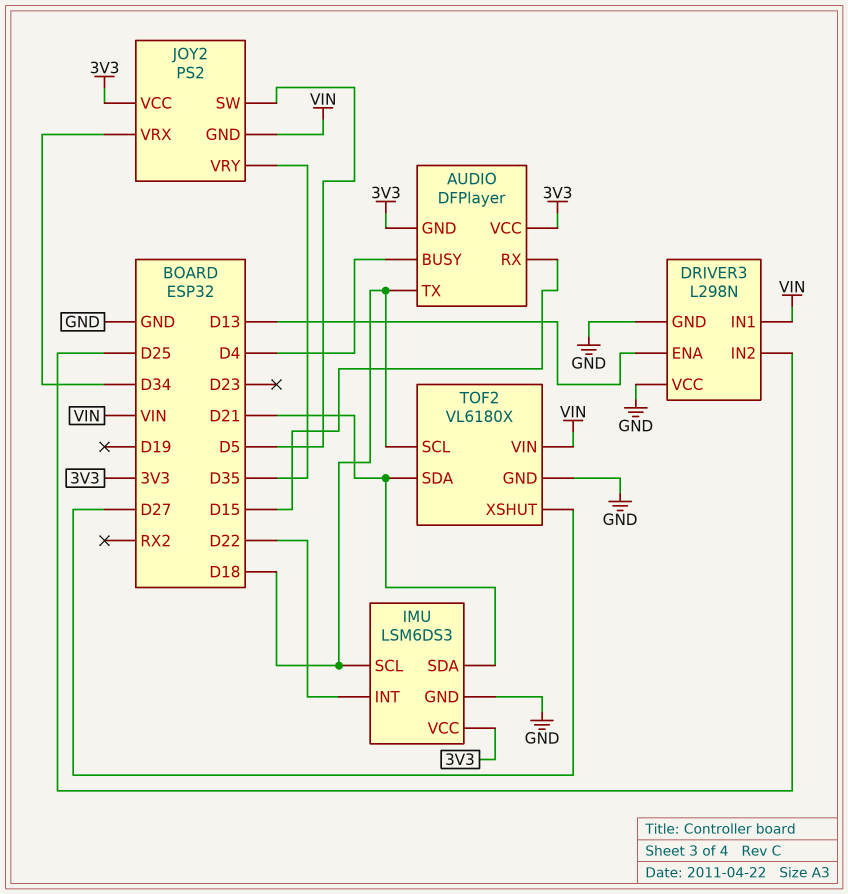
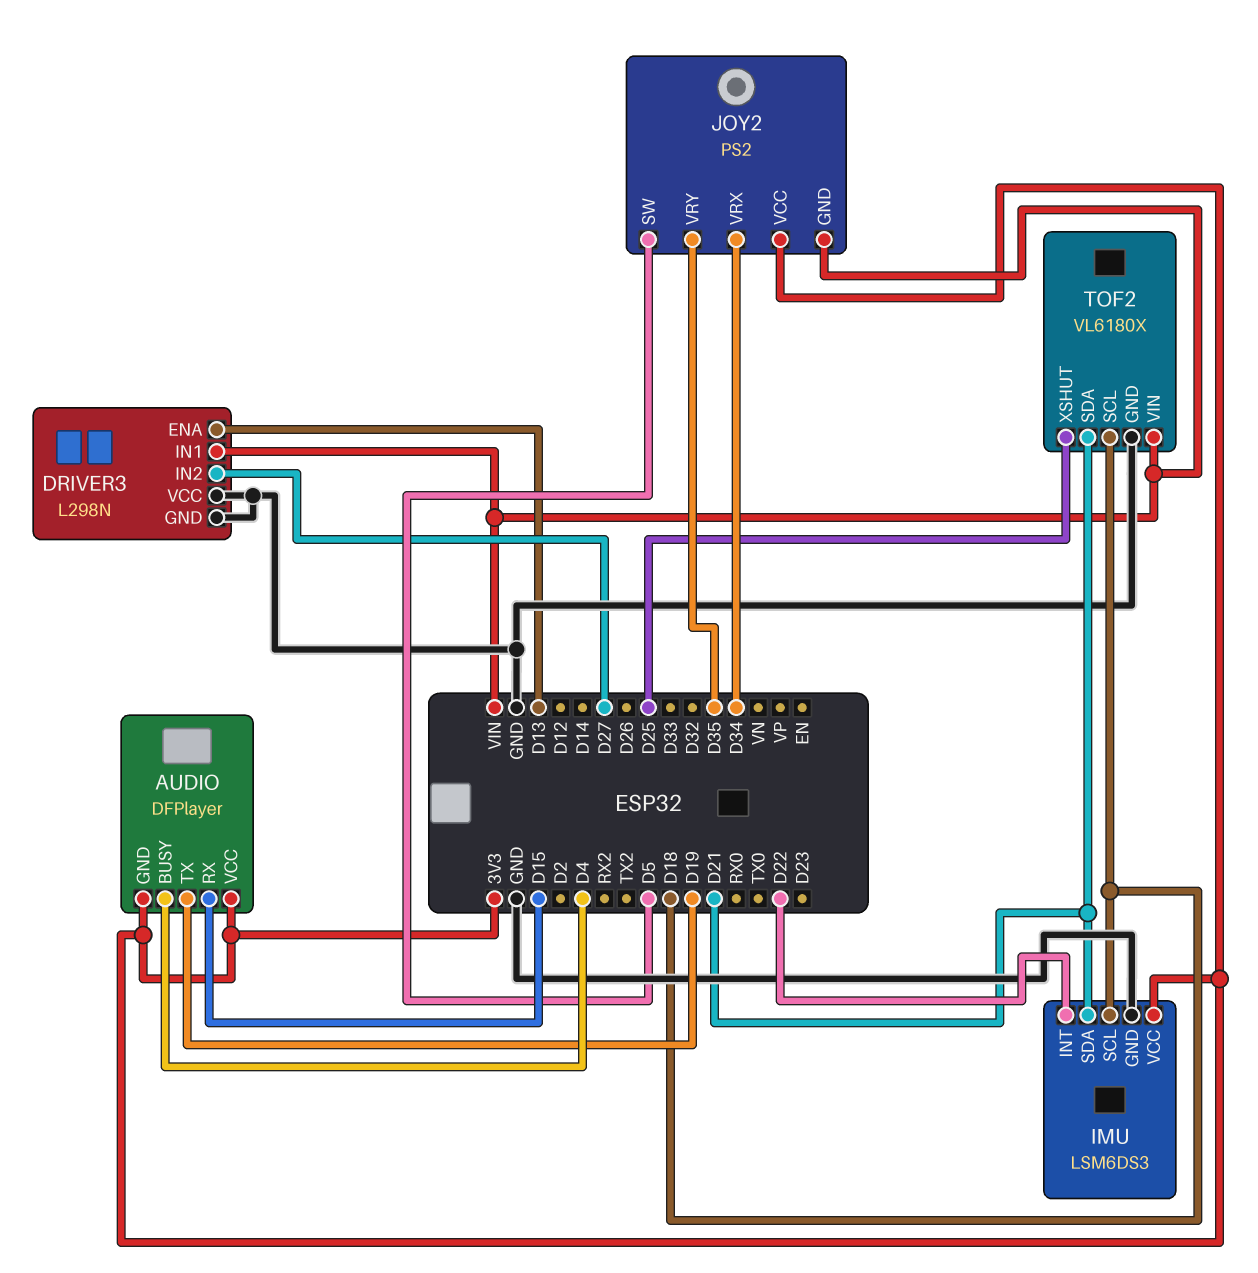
AUDIO pin TX: D18 -> D19
DRIVER3 pin IN2: D25 -> D27
TOF2 pin XSHUT: D27 -> D25

